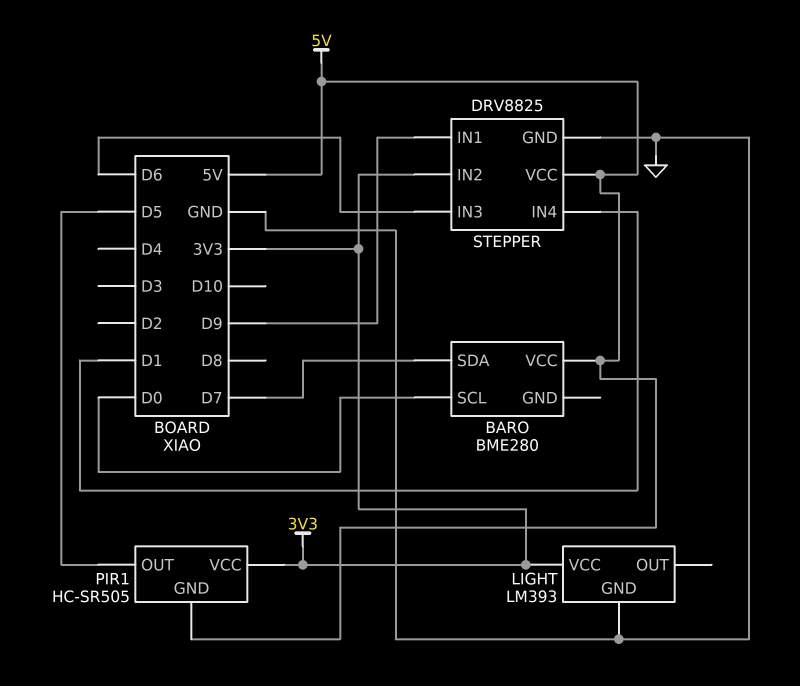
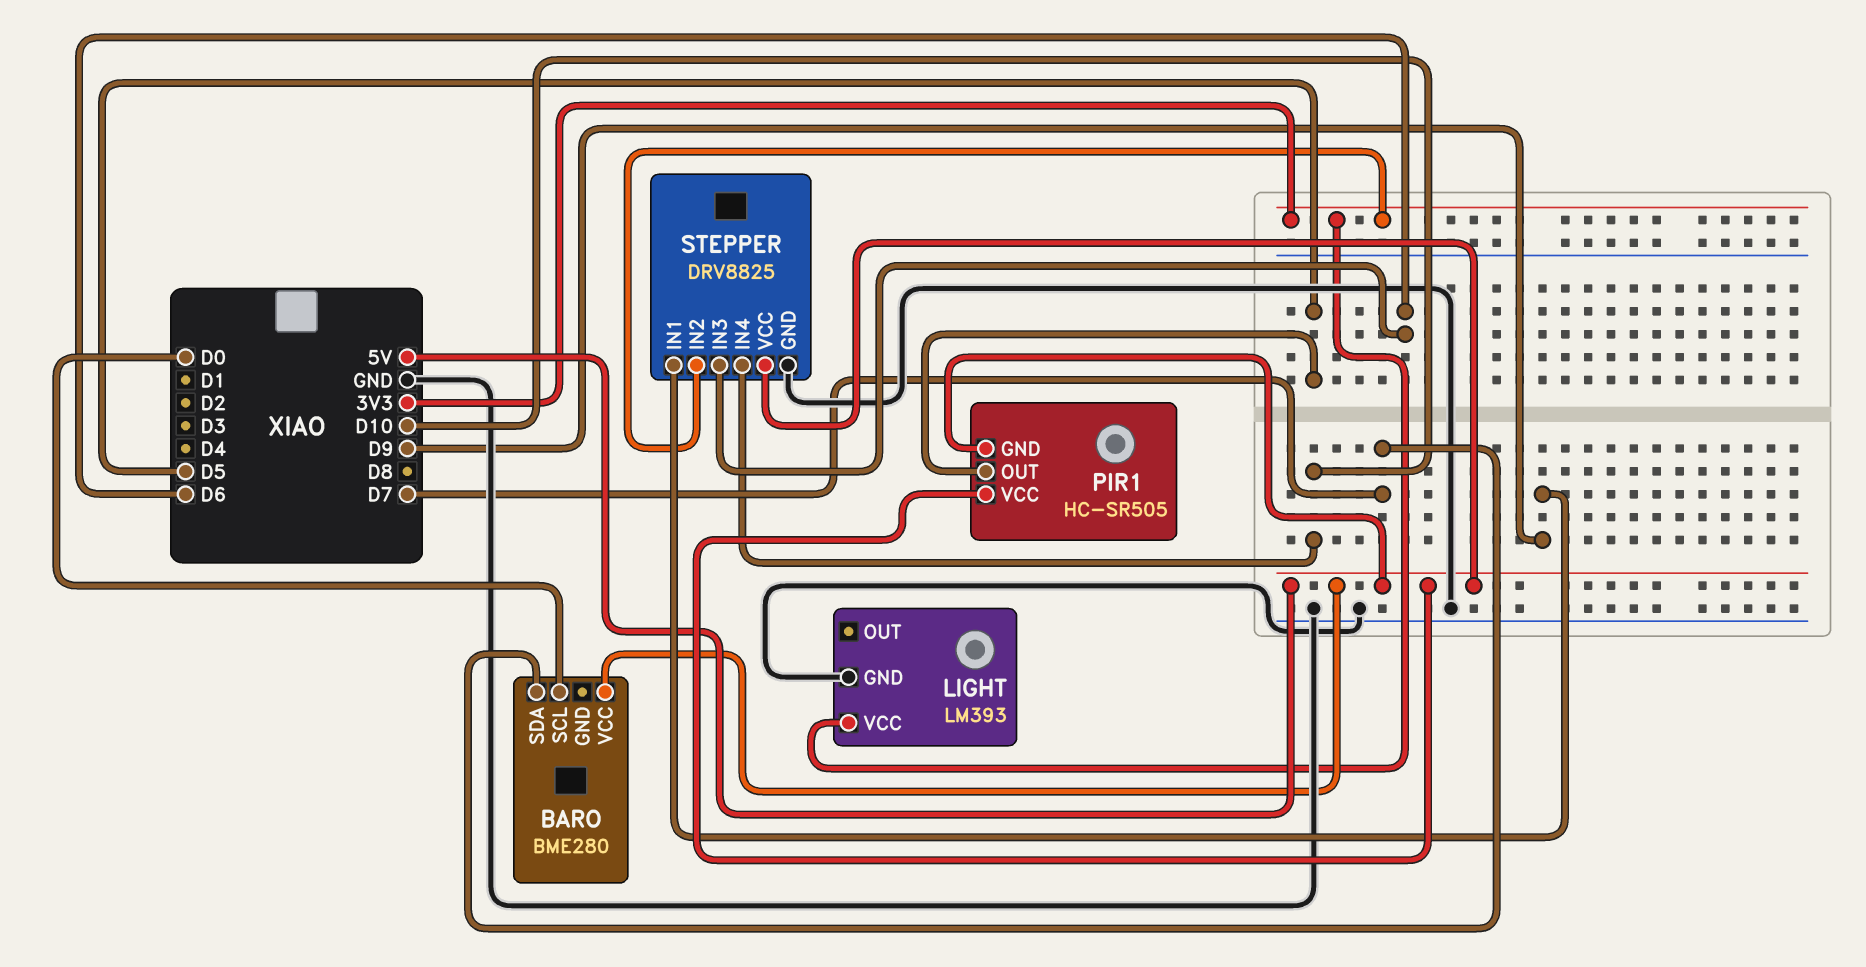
PIR1 pin VCC: 3V3 -> 5V
STEPPER pin IN4: D1 -> D10

